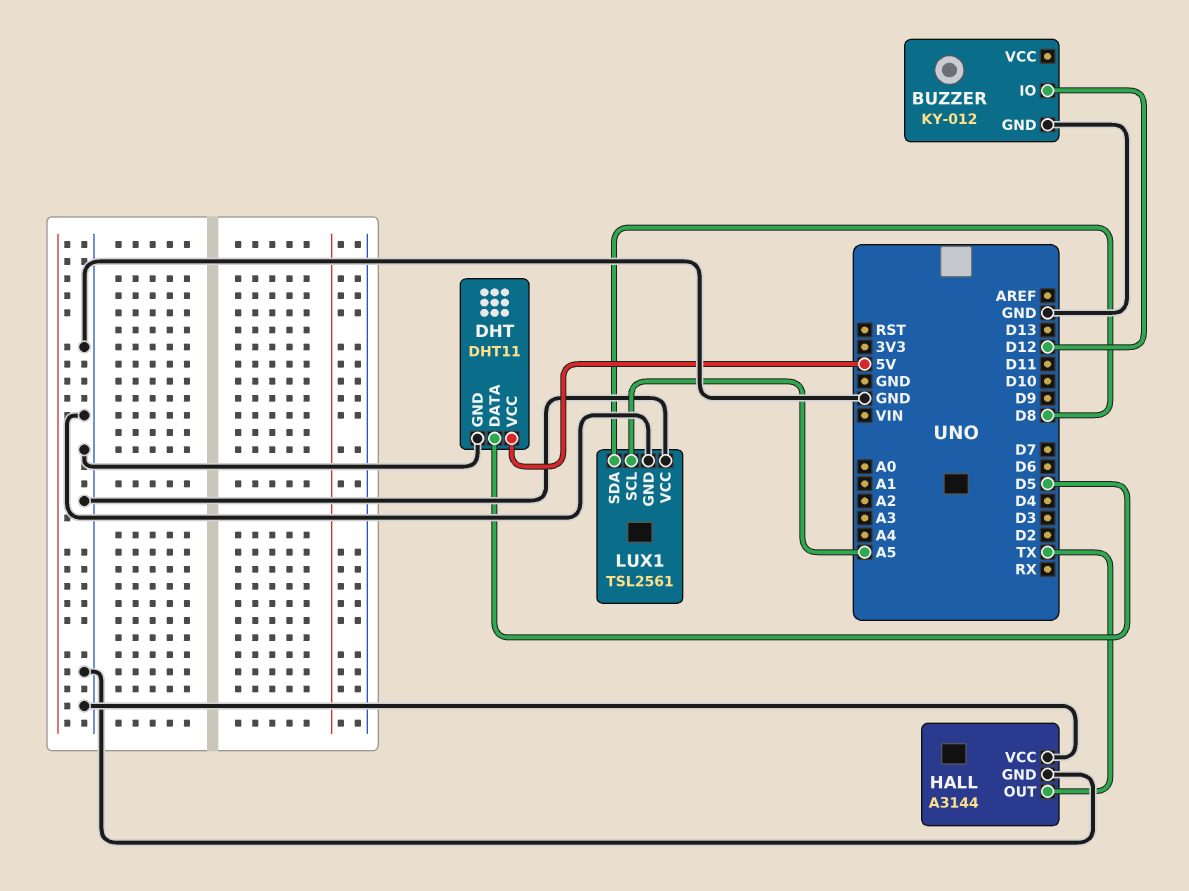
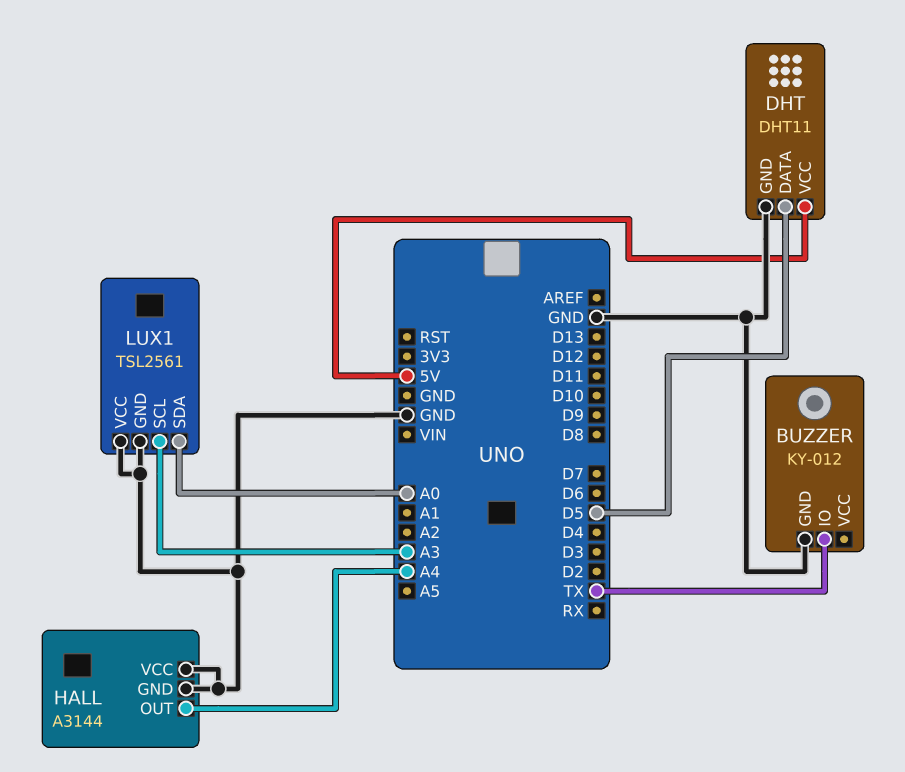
BUZZER pin IO: D12 -> TX
HALL pin OUT: TX -> A4
LUX1 pin SCL: A5 -> A3
LUX1 pin SDA: D8 -> A0

